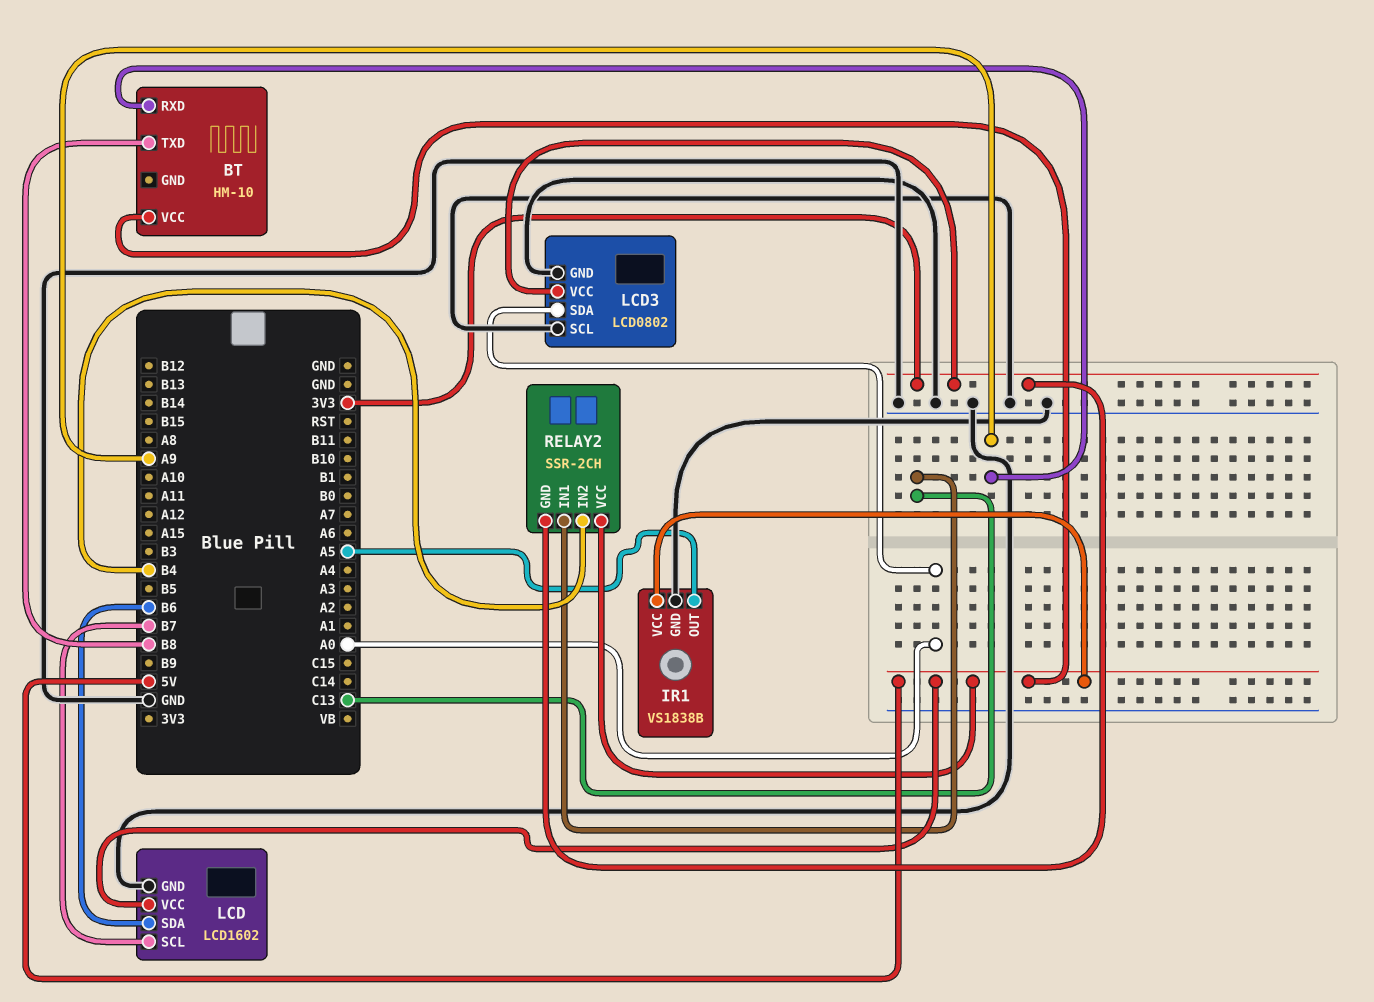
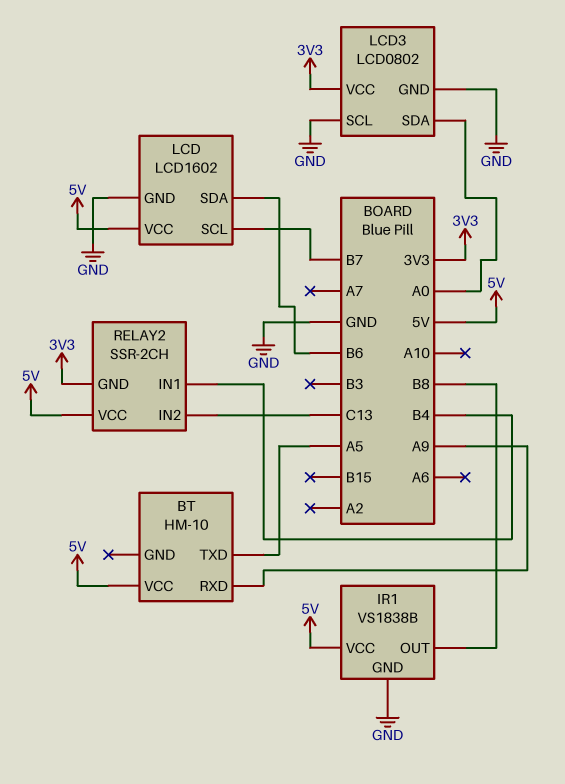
BT pin TXD: B8 -> A5
IR1 pin OUT: A5 -> B8
RELAY2 pin IN1: C13 -> B4
RELAY2 pin IN2: B4 -> C13

